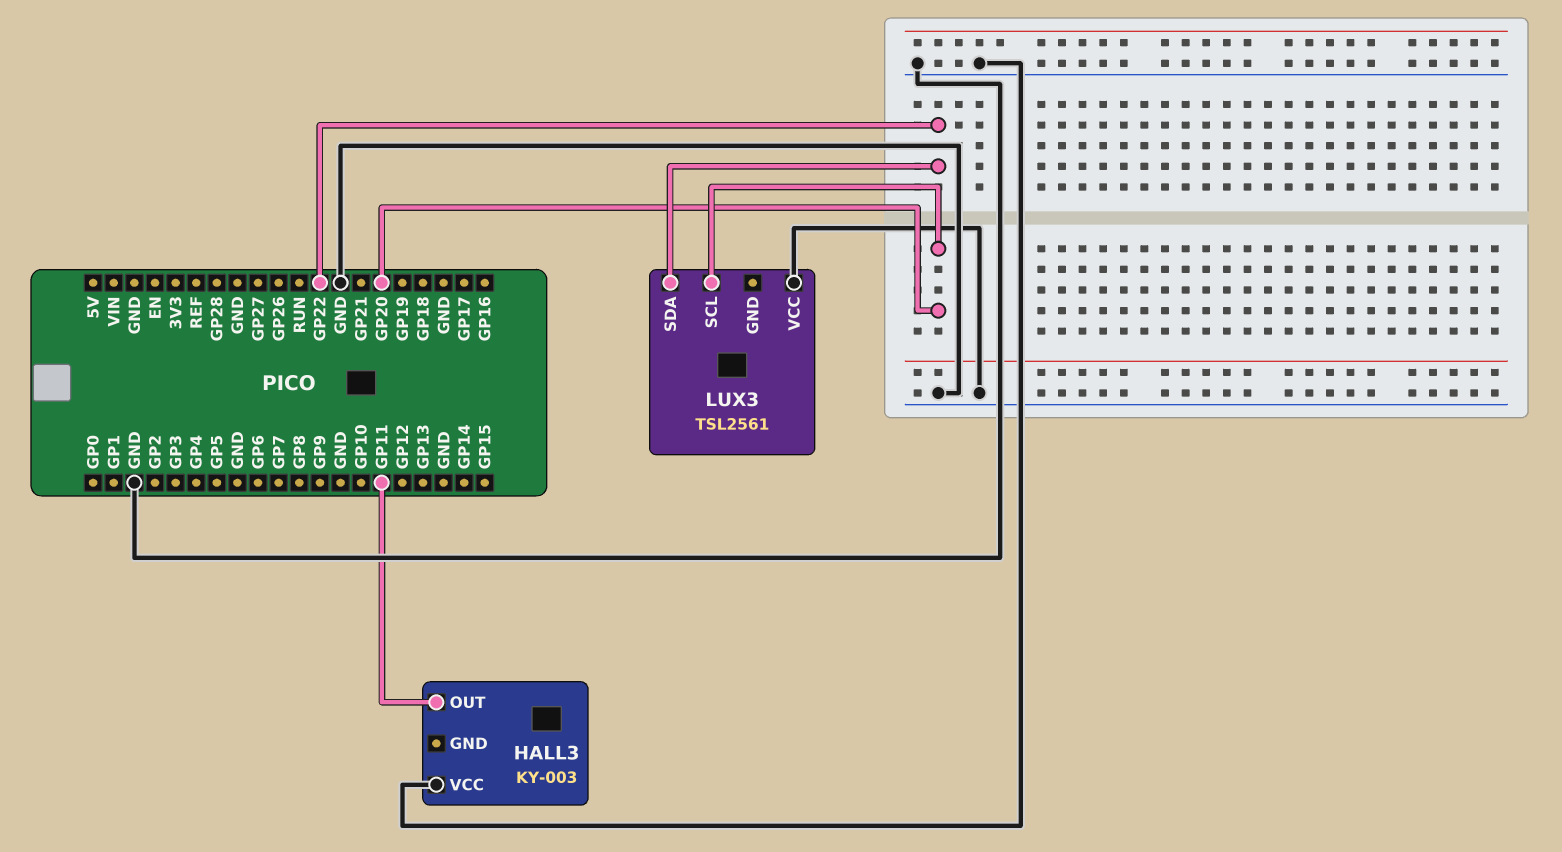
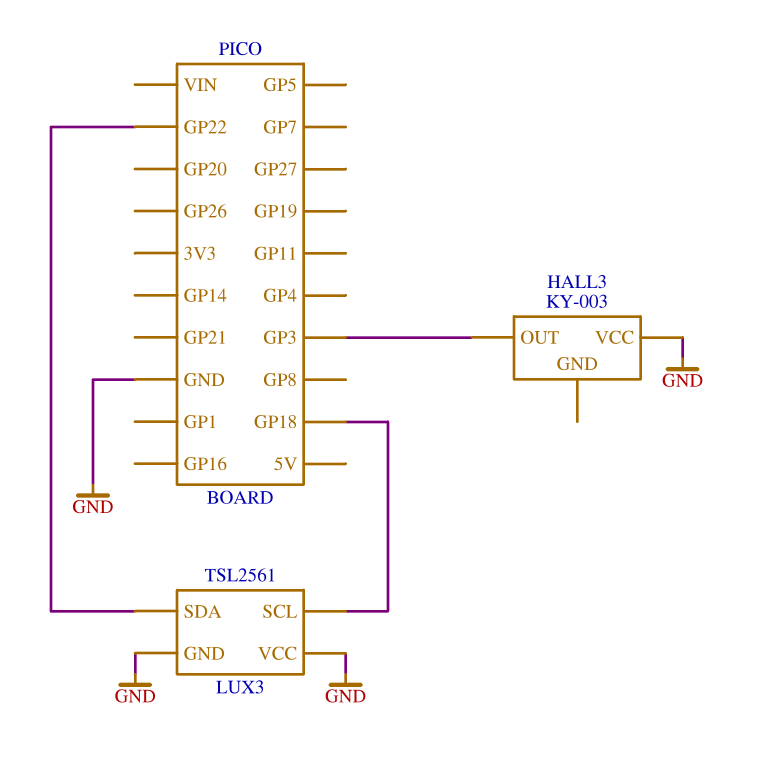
HALL3 pin OUT: GP11 -> GP3
LUX3 pin GND: none -> GND
LUX3 pin SCL: GP20 -> GP18

